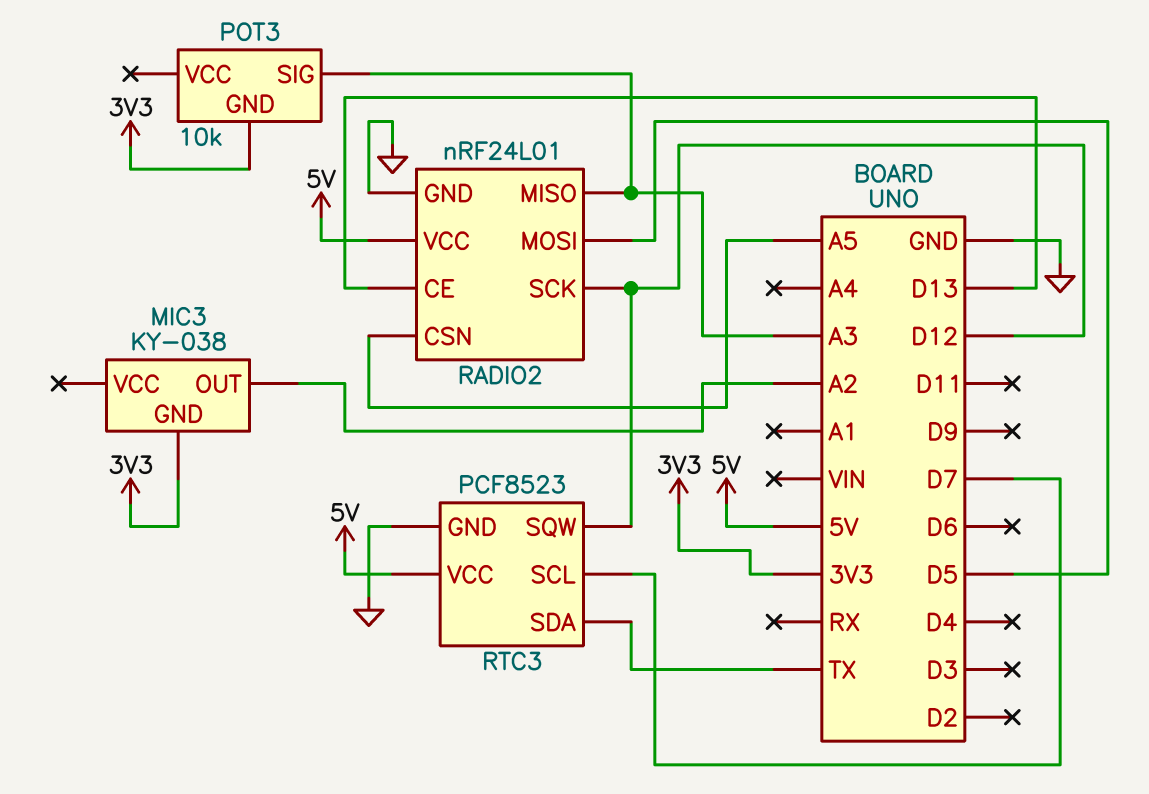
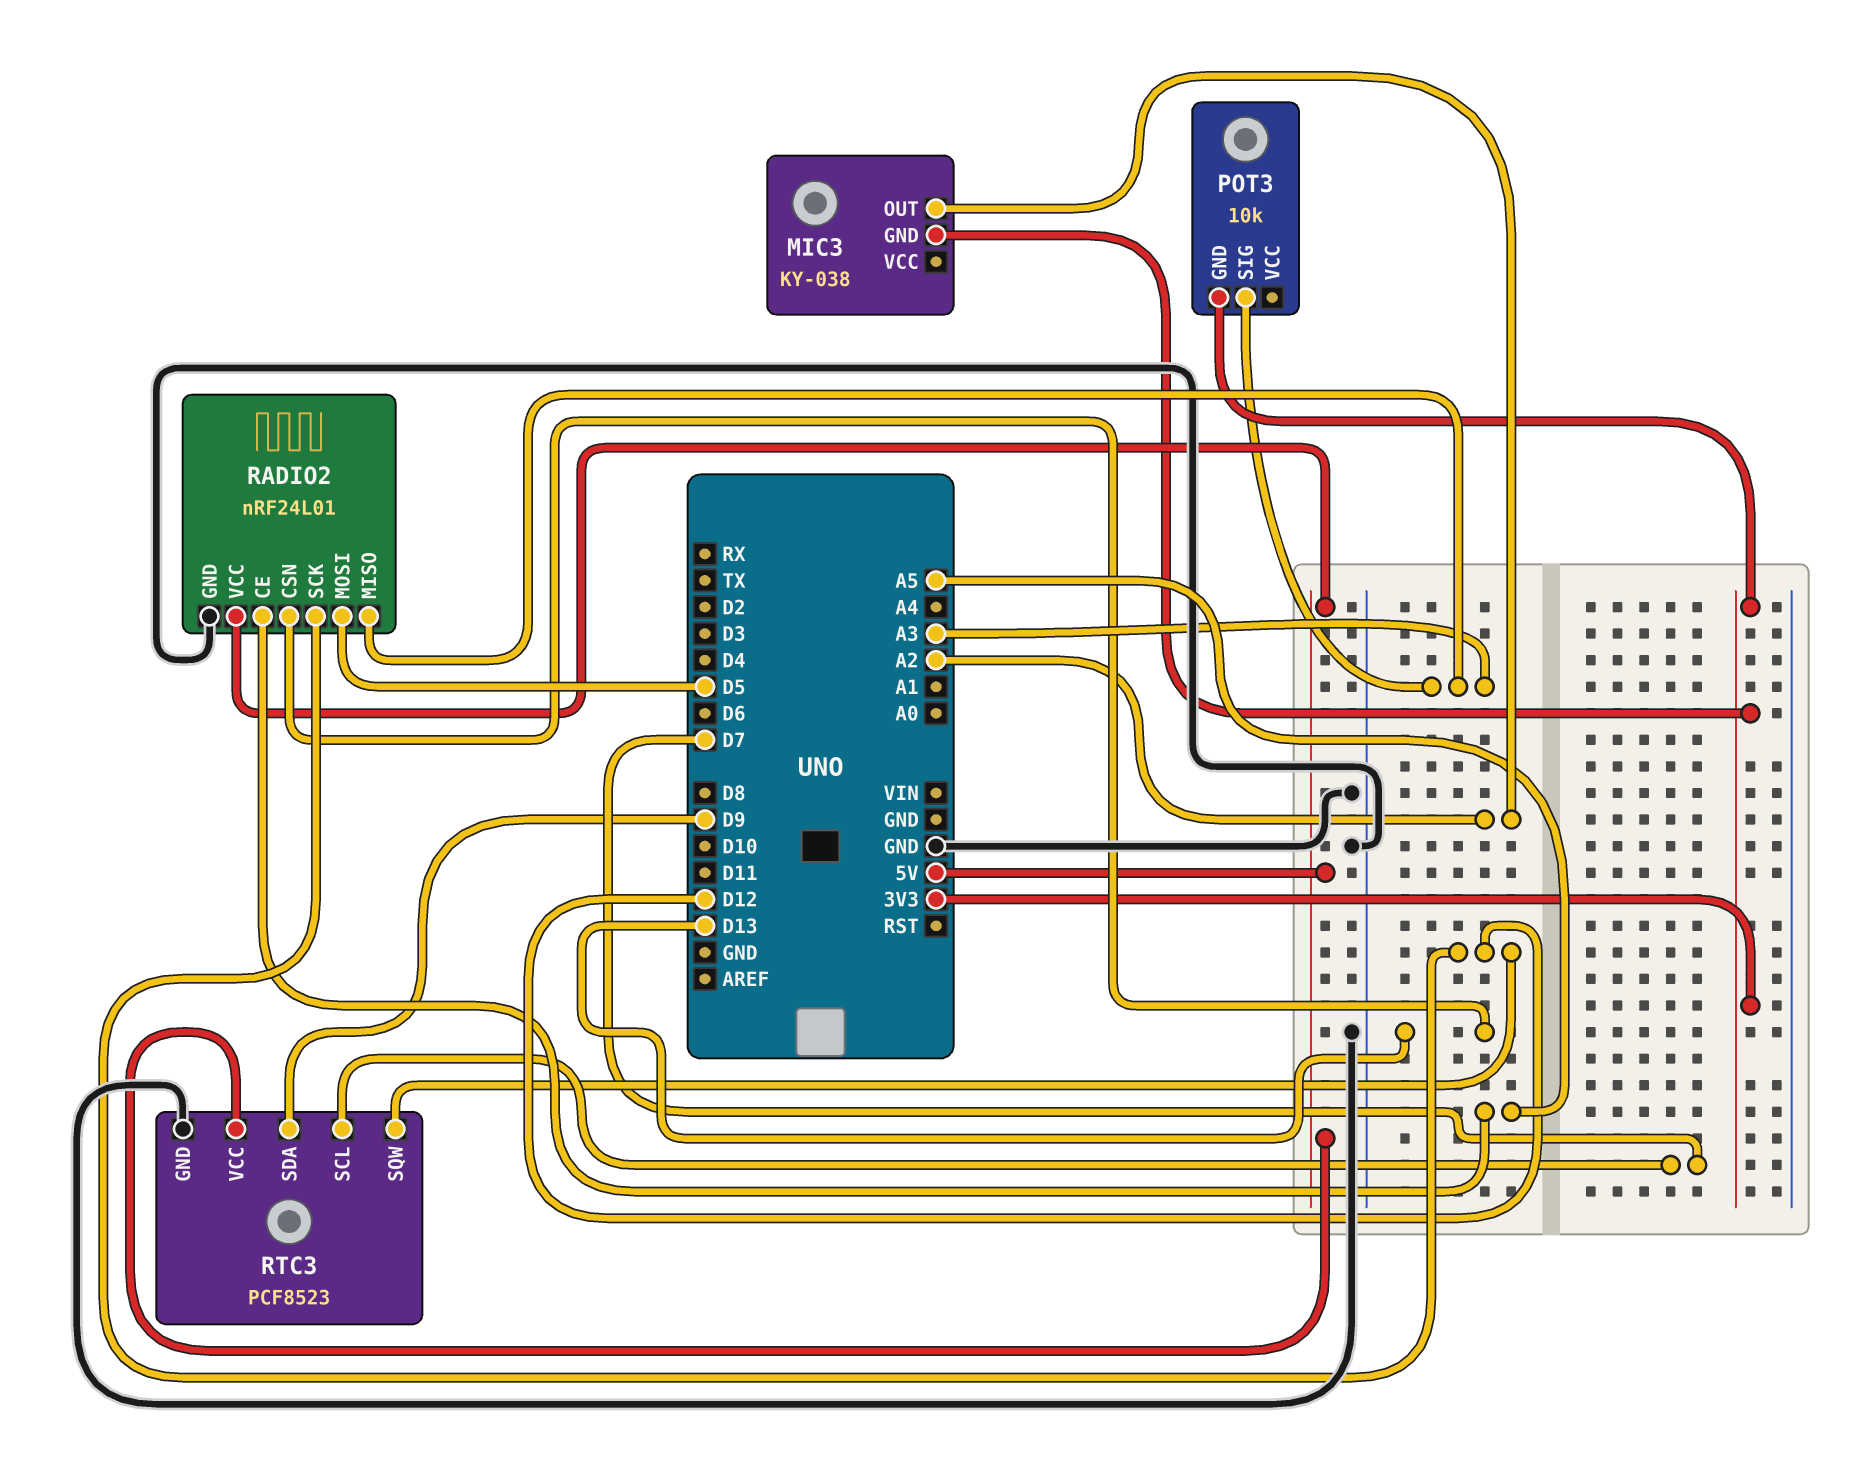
RADIO2 pin CE: D13 -> A5
RADIO2 pin CSN: A5 -> D13
RTC3 pin SDA: TX -> D9

